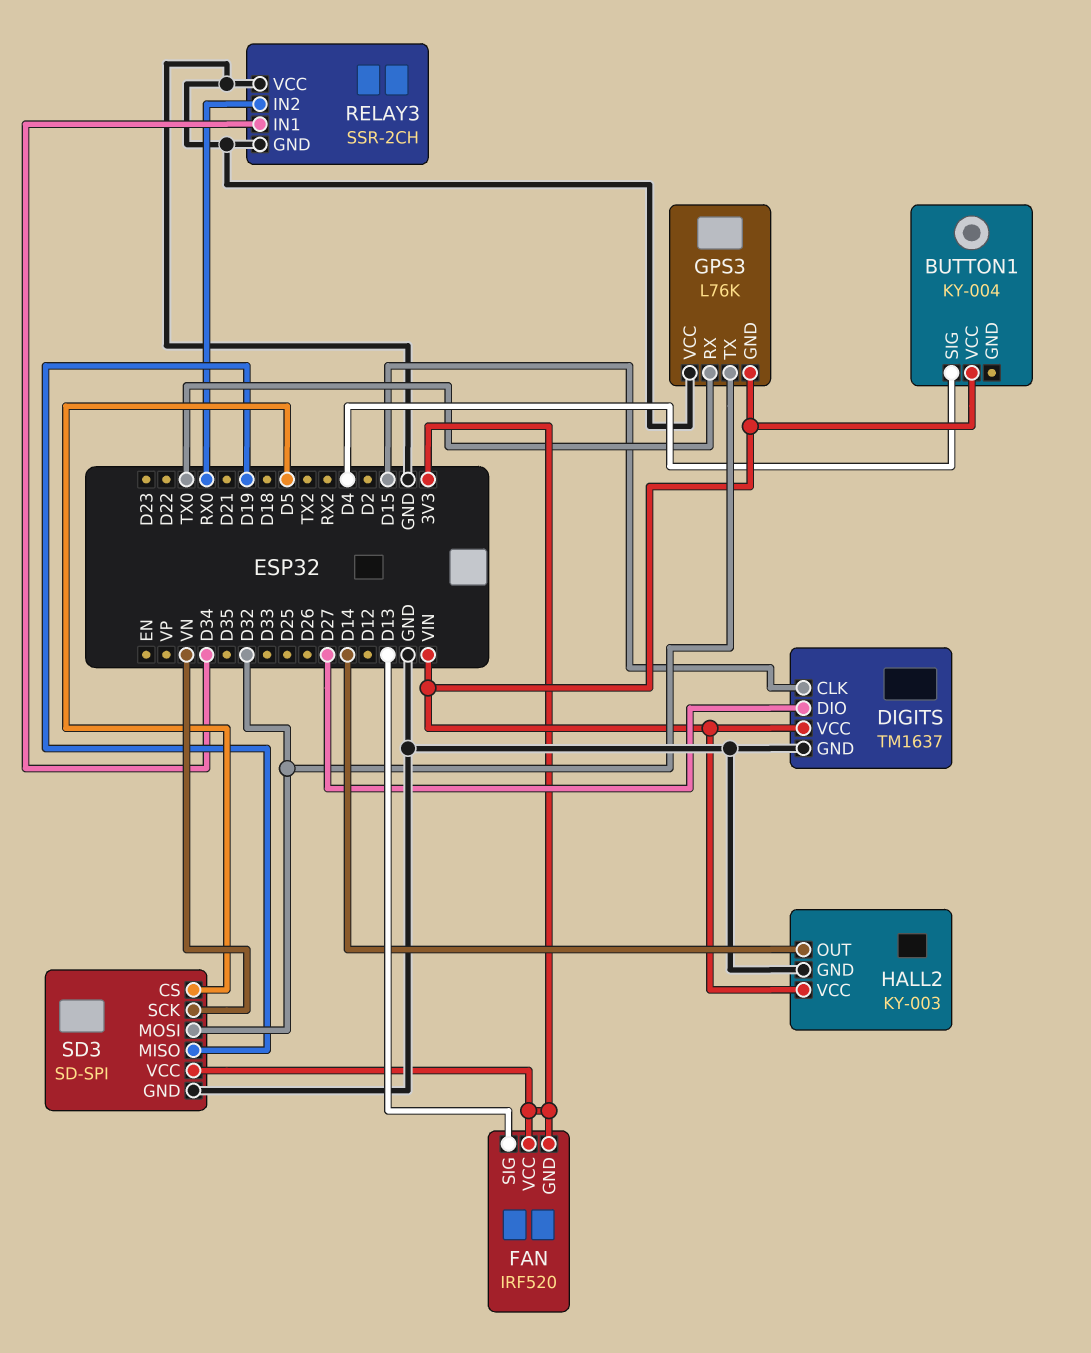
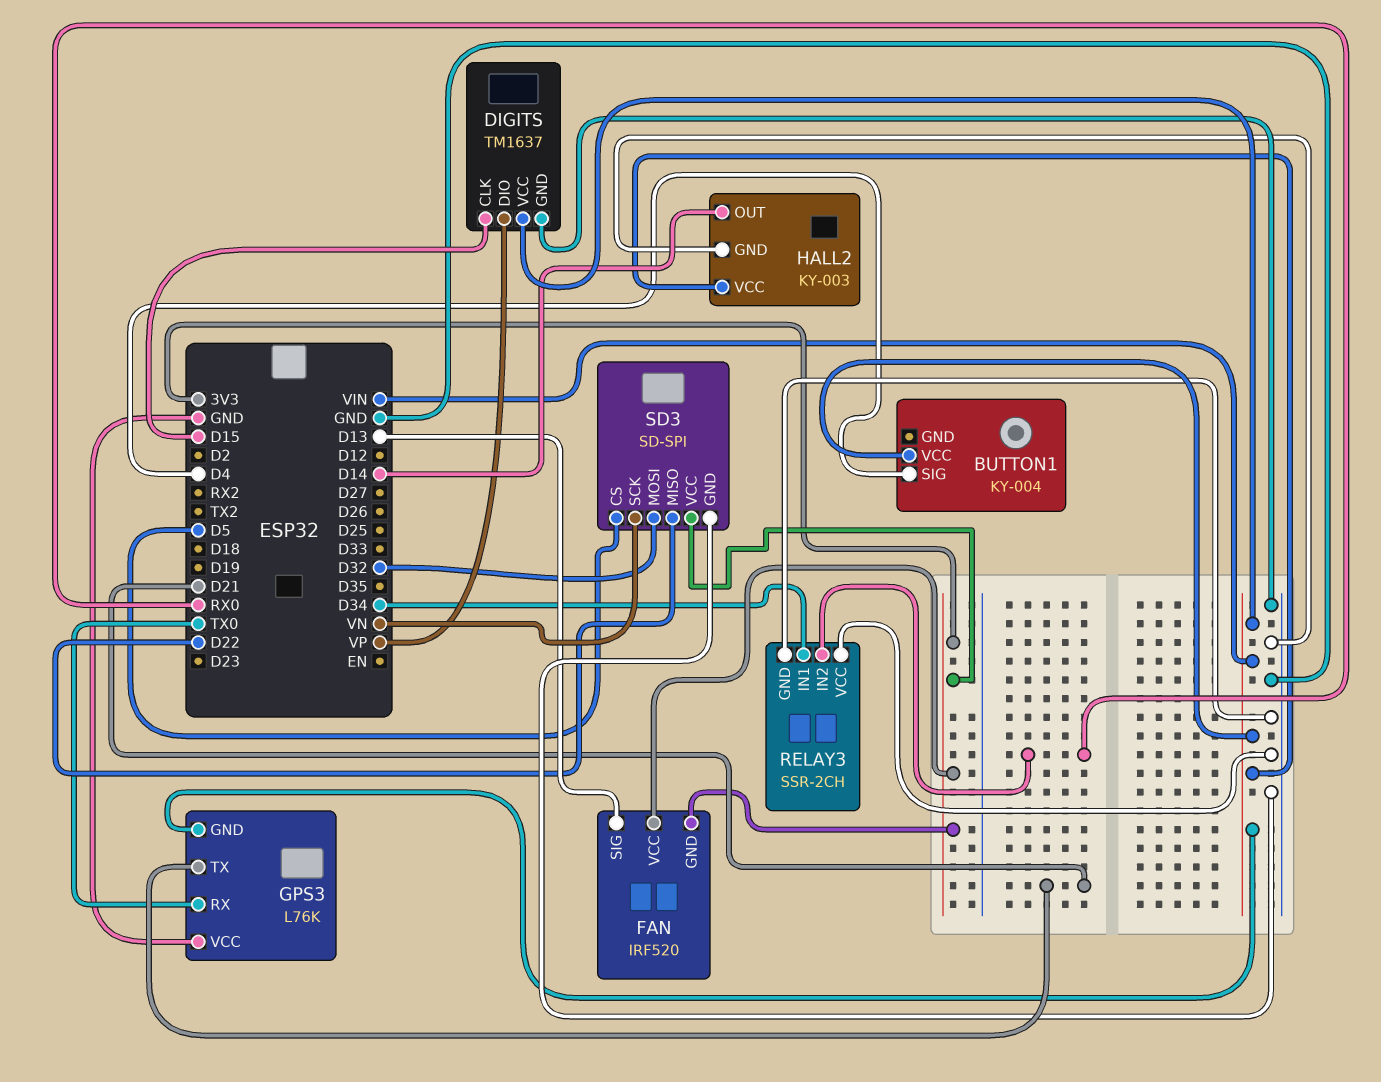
DIGITS pin DIO: D27 -> VP
GPS3 pin TX: D32 -> D21
SD3 pin MISO: D19 -> D22

